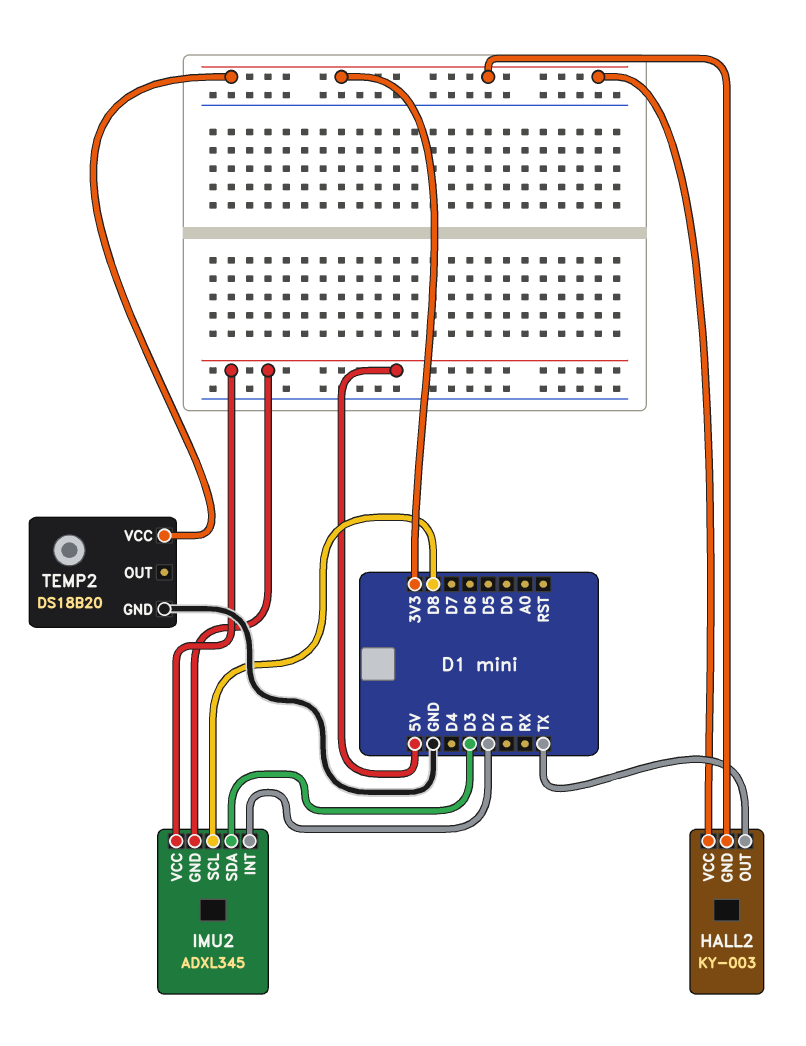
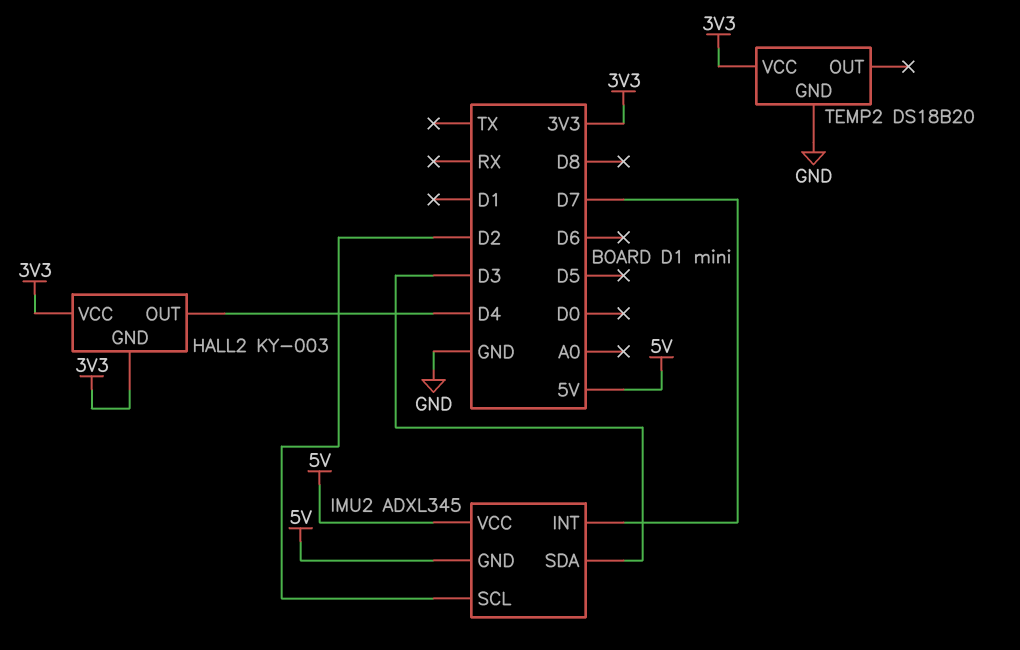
HALL2 pin OUT: TX -> D4
IMU2 pin INT: D2 -> D7
IMU2 pin SCL: D8 -> D2

